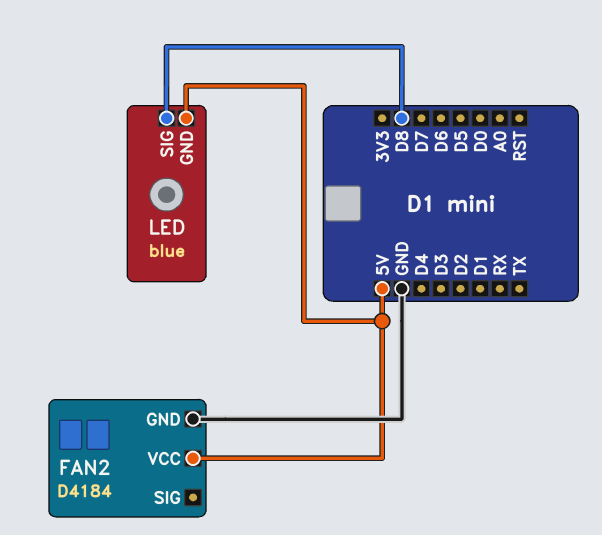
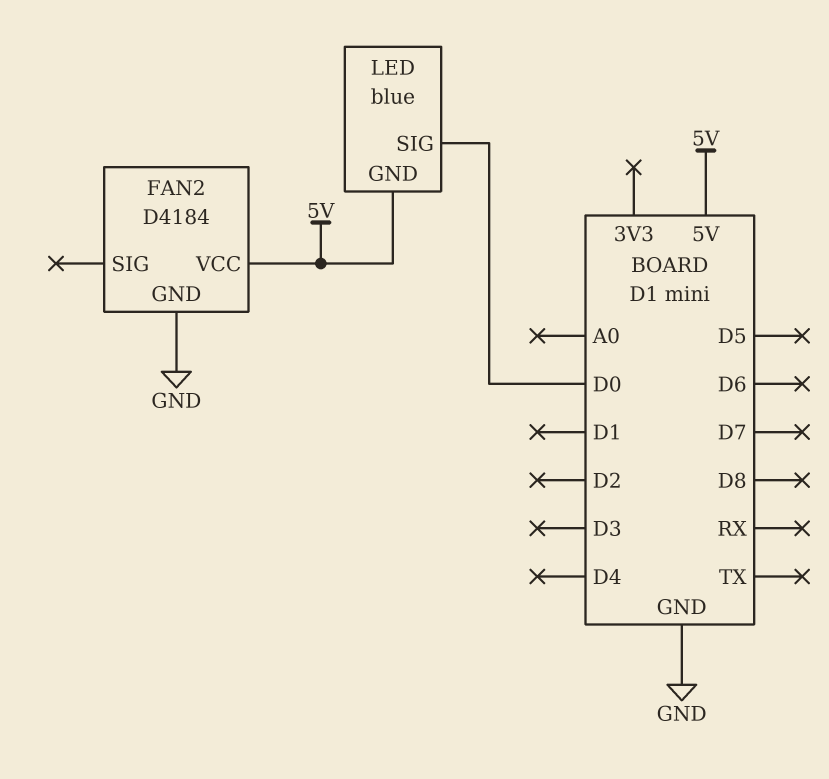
LED pin SIG: D8 -> D0

